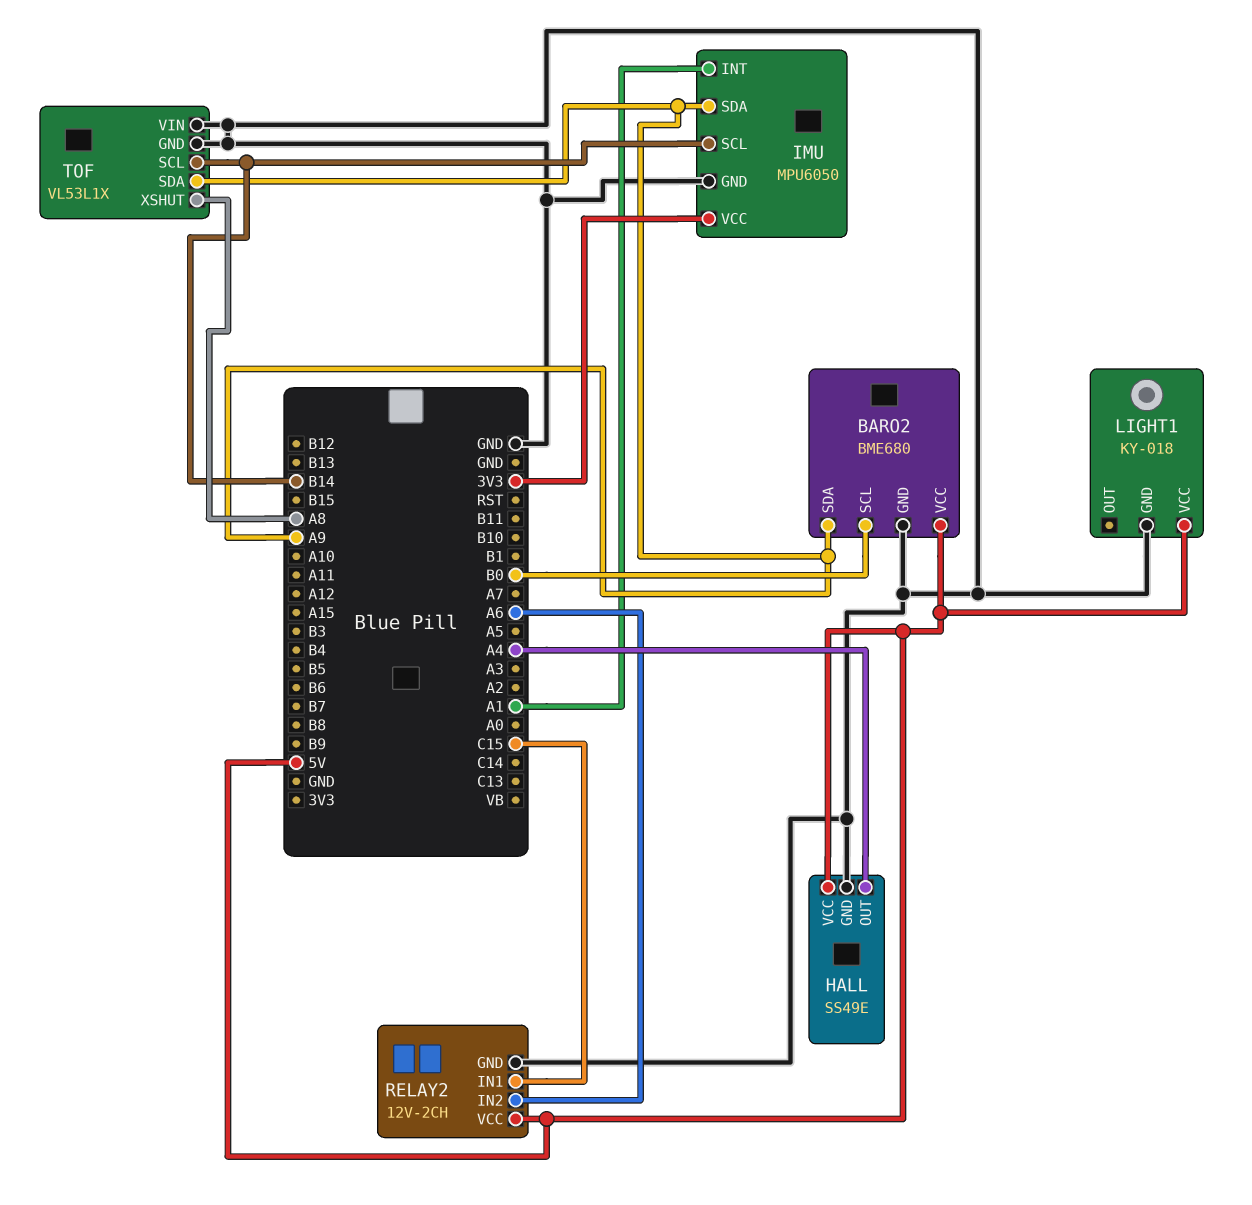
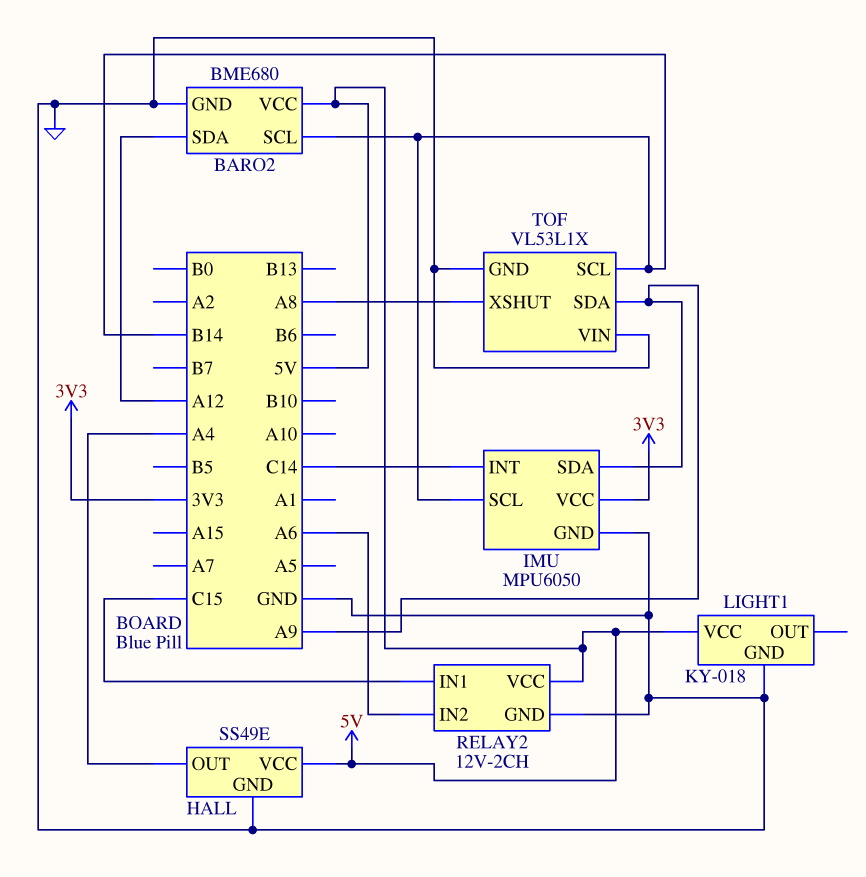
BARO2 pin SCL: B0 -> B14
BARO2 pin SDA: A9 -> A12
IMU pin INT: A1 -> C14

